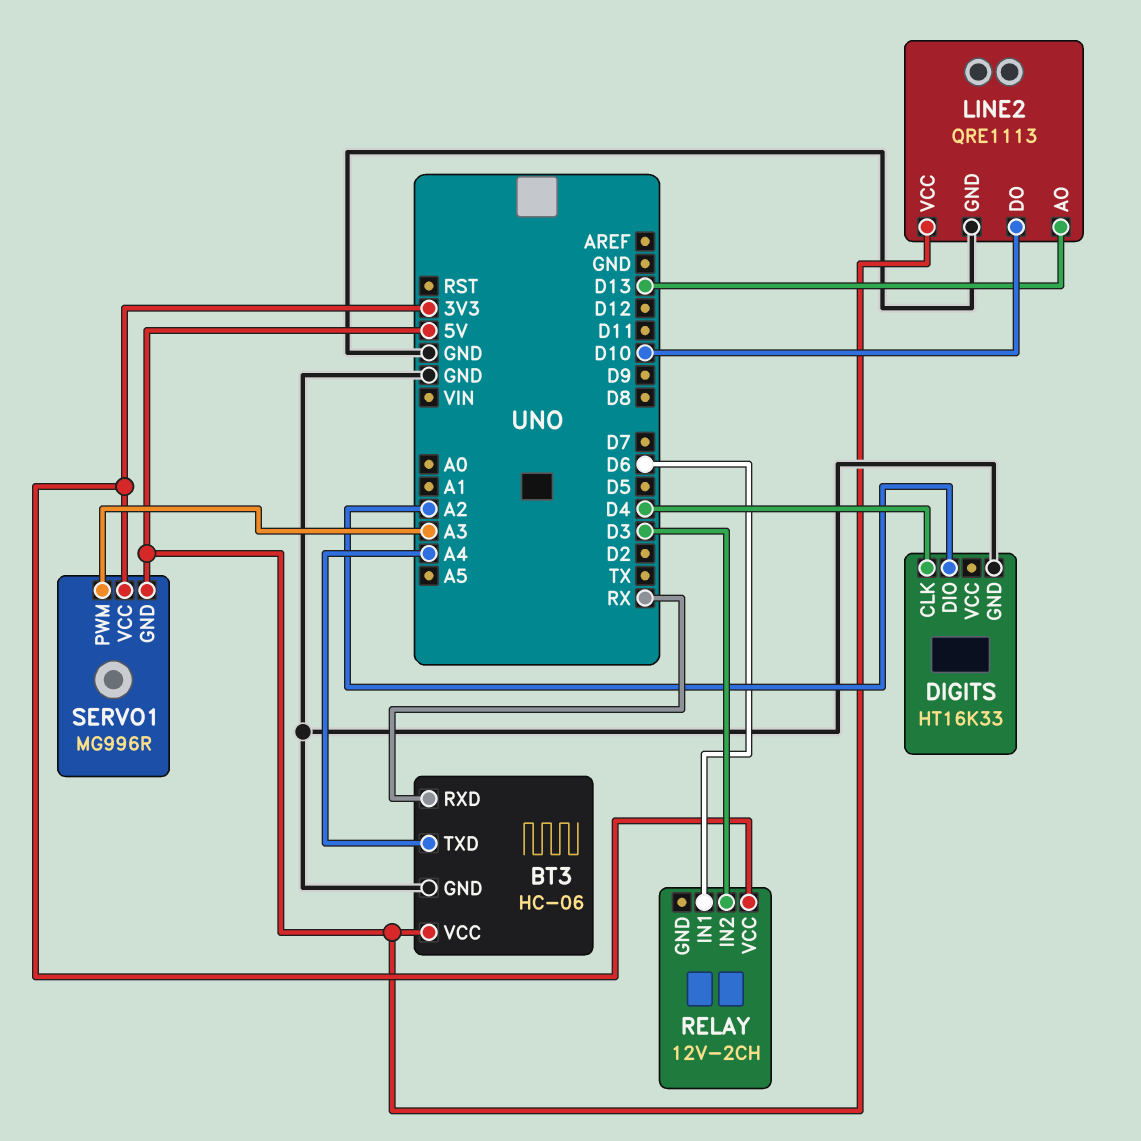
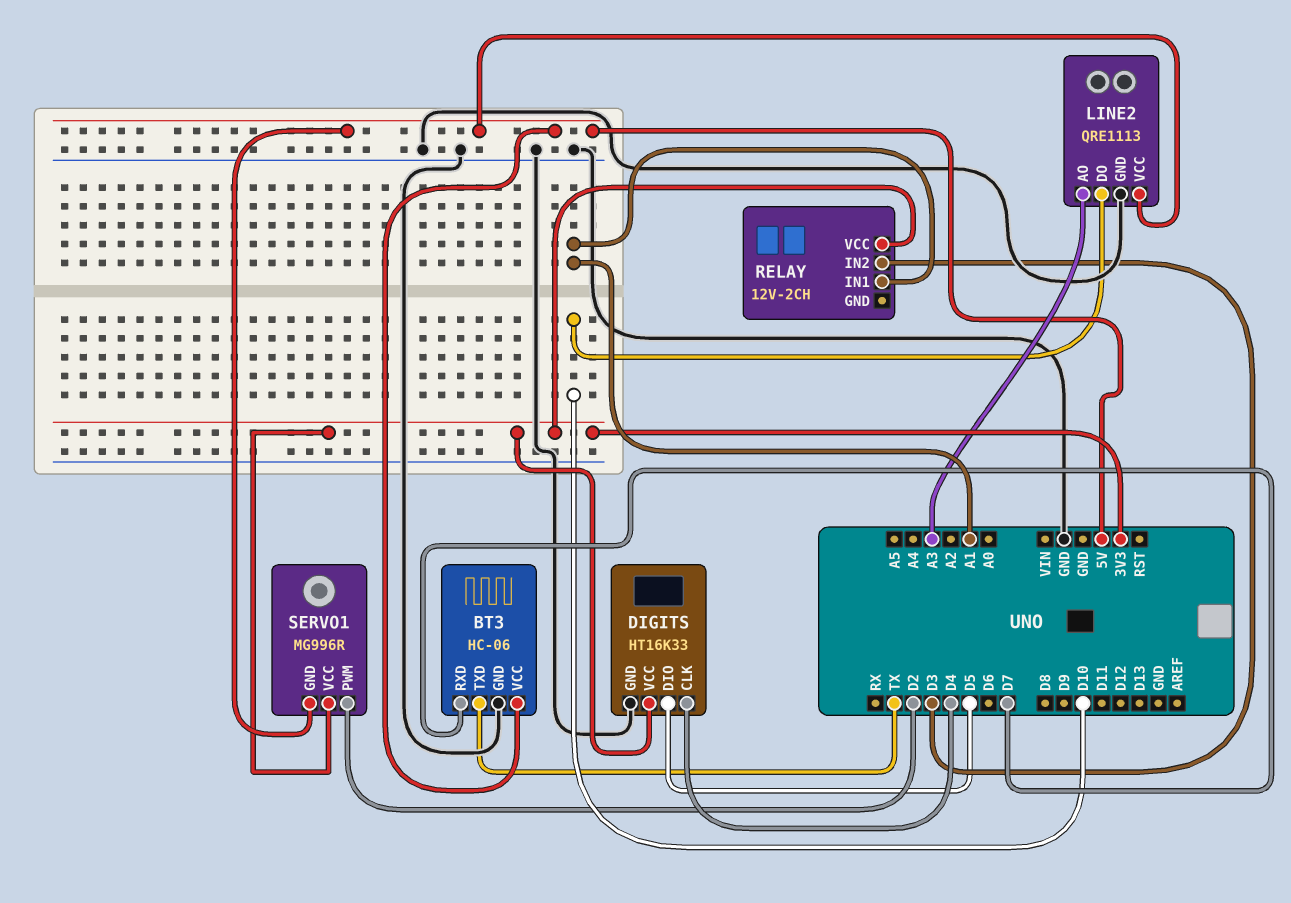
BT3 pin RXD: RX -> D7
BT3 pin TXD: A4 -> TX
DIGITS pin DIO: A2 -> D5
DIGITS pin VCC: none -> 3V3
LINE2 pin AO: D13 -> A3
RELAY pin IN1: D6 -> A1
SERVO1 pin PWM: A3 -> D2

